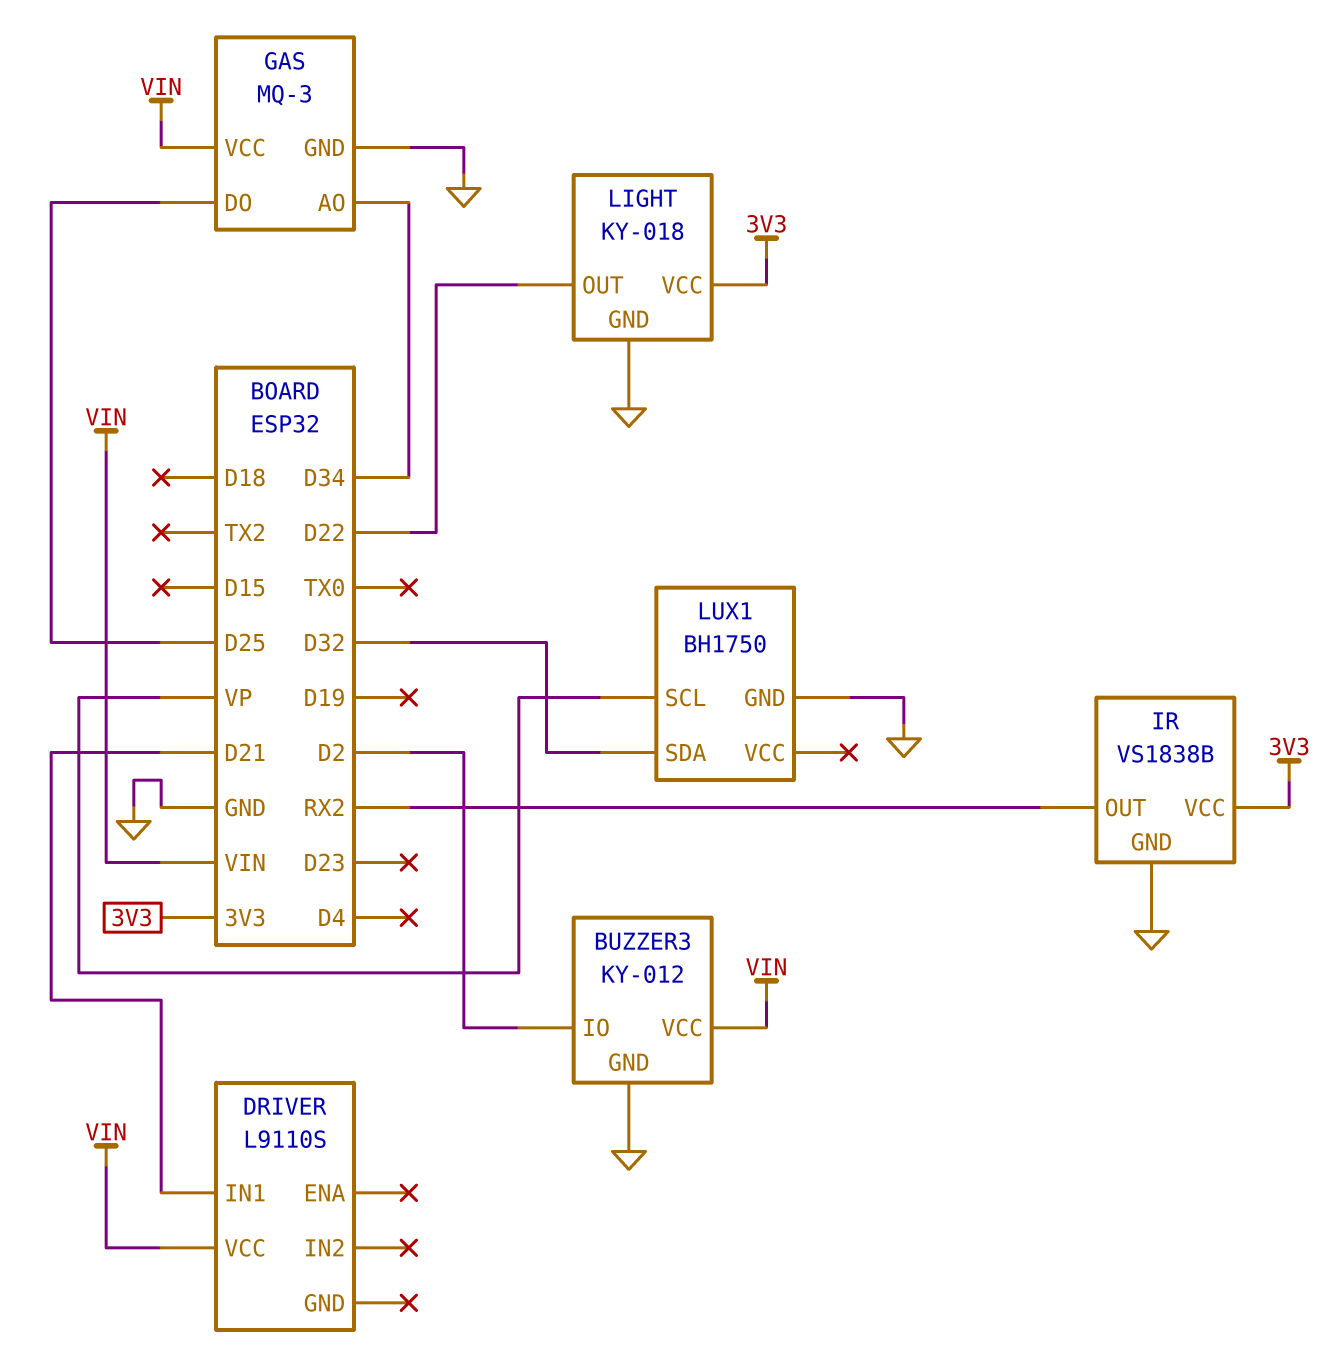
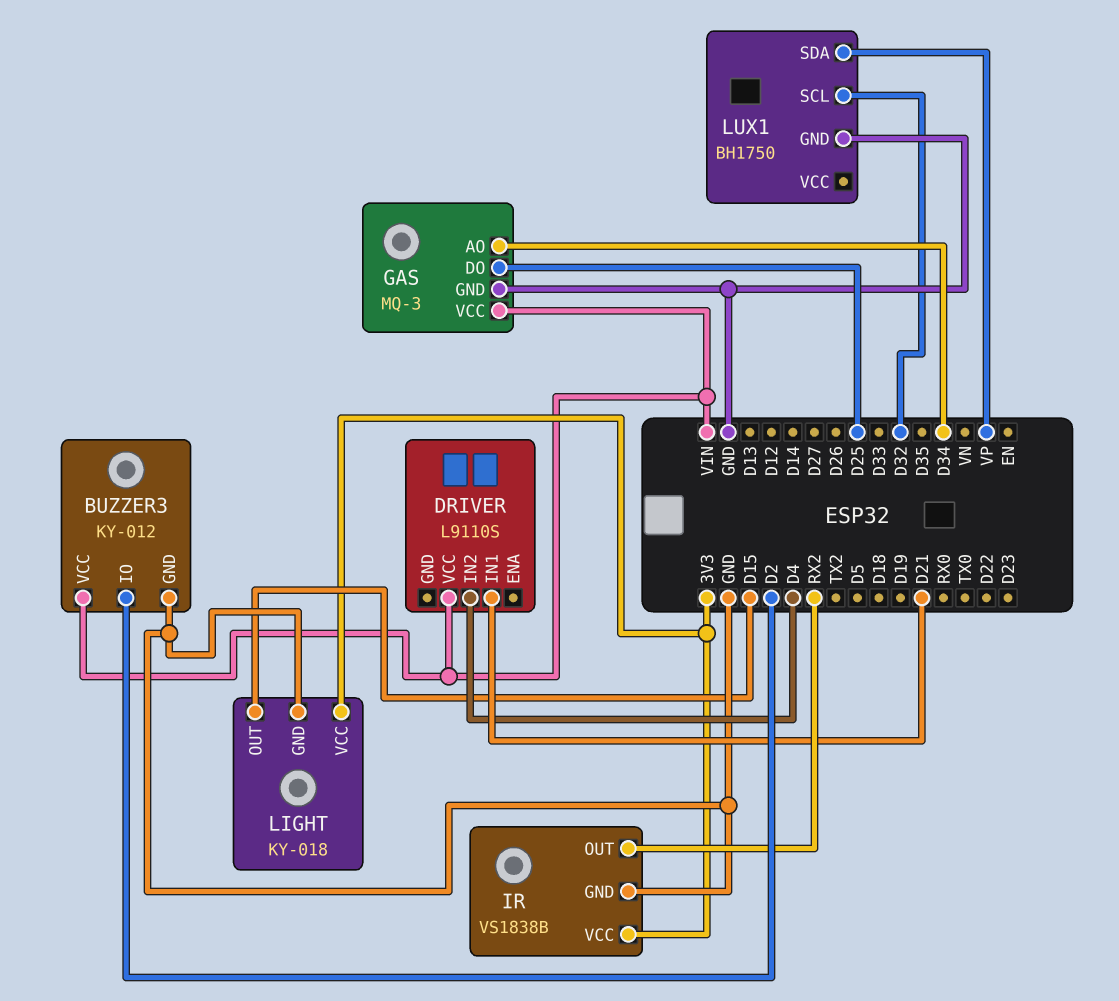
DRIVER pin IN2: none -> D4
LIGHT pin OUT: D22 -> D15
LUX1 pin SCL: VP -> D32
LUX1 pin SDA: D32 -> VP

